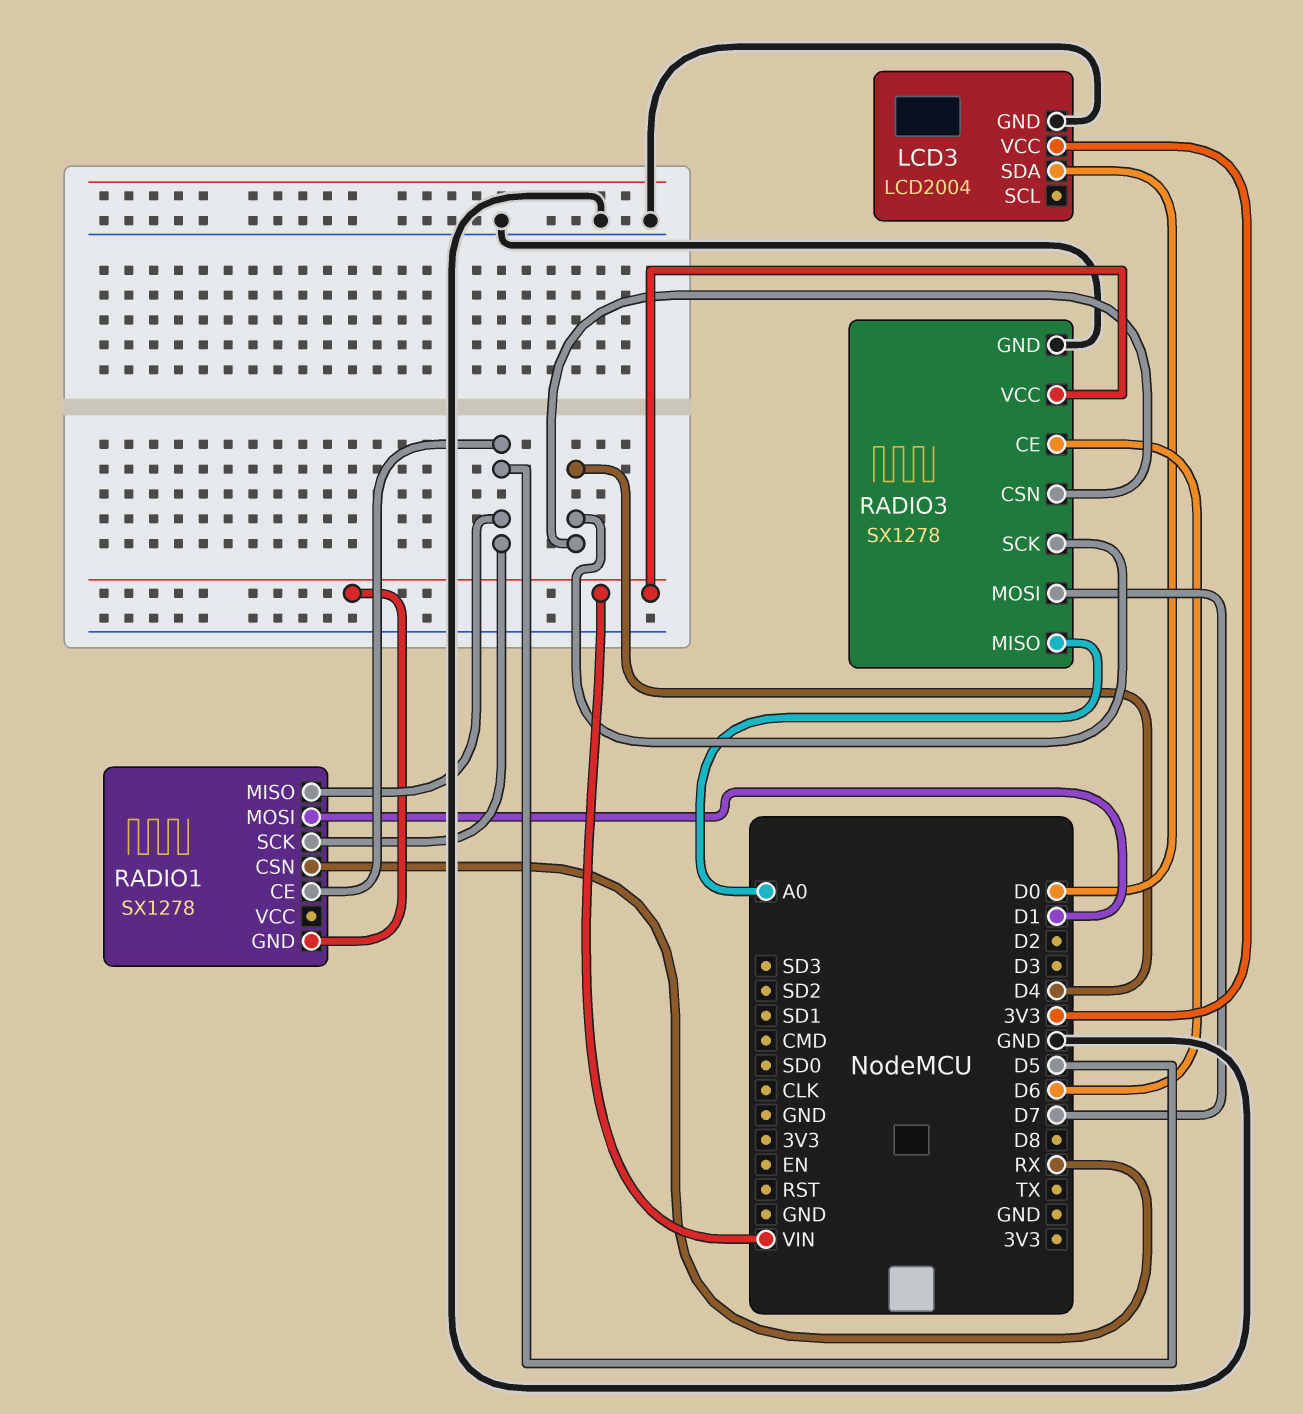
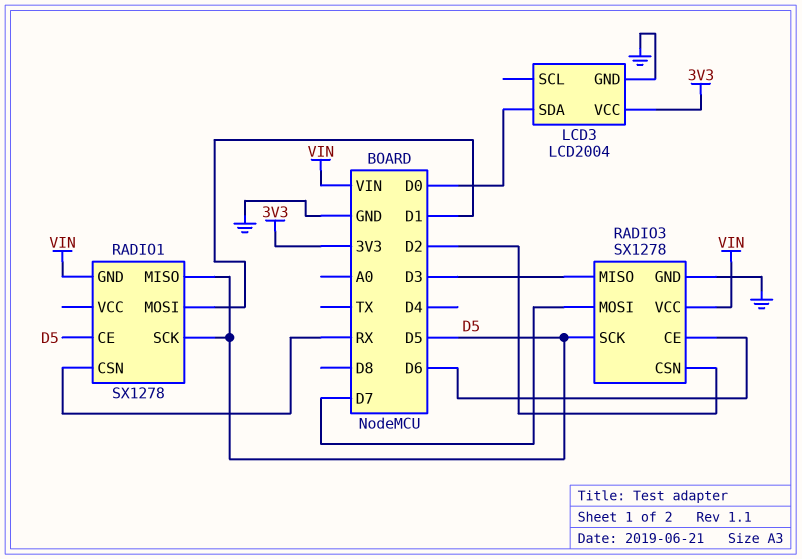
RADIO3 pin CSN: D4 -> D2
RADIO3 pin MISO: A0 -> D3
RADIO3 pin SCK: D4 -> D5

